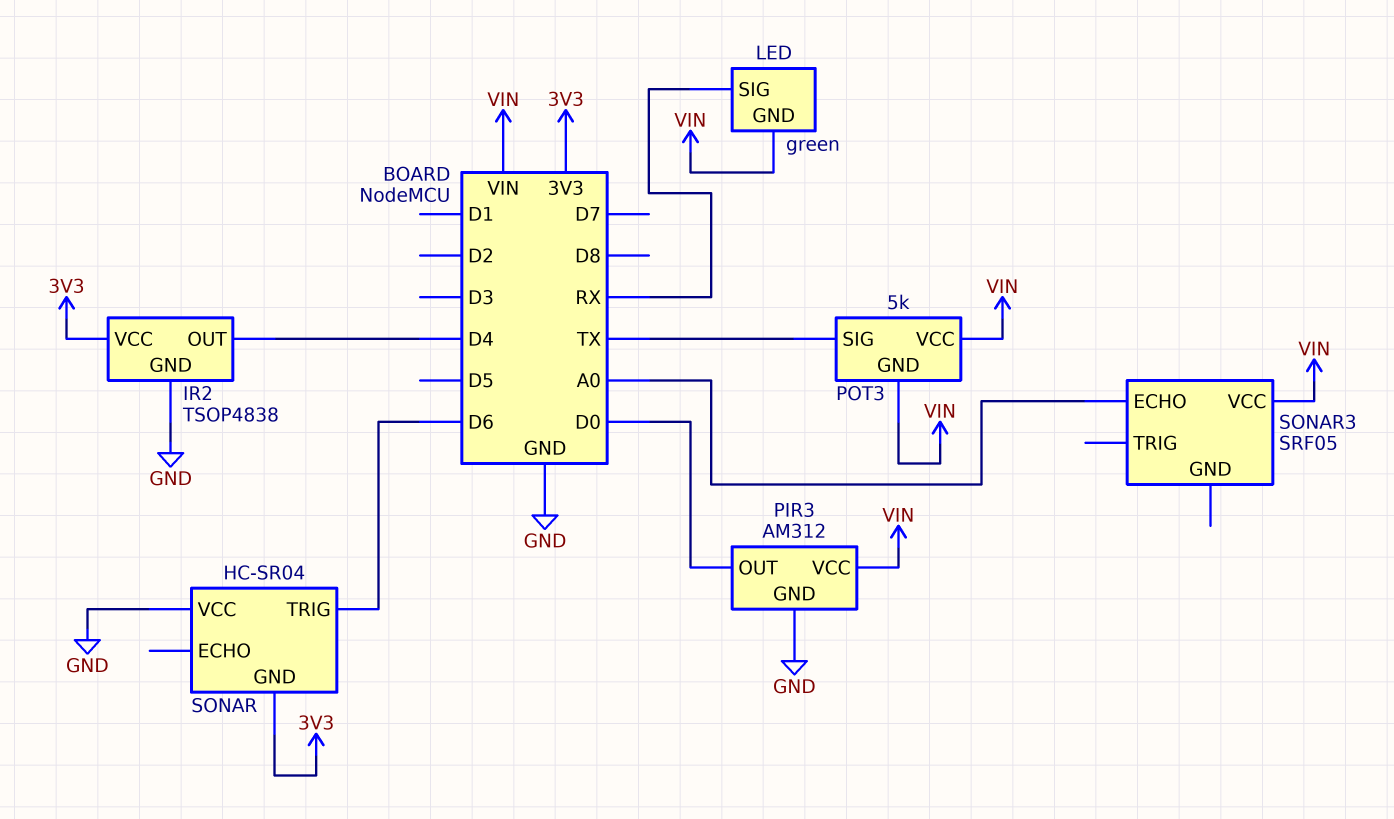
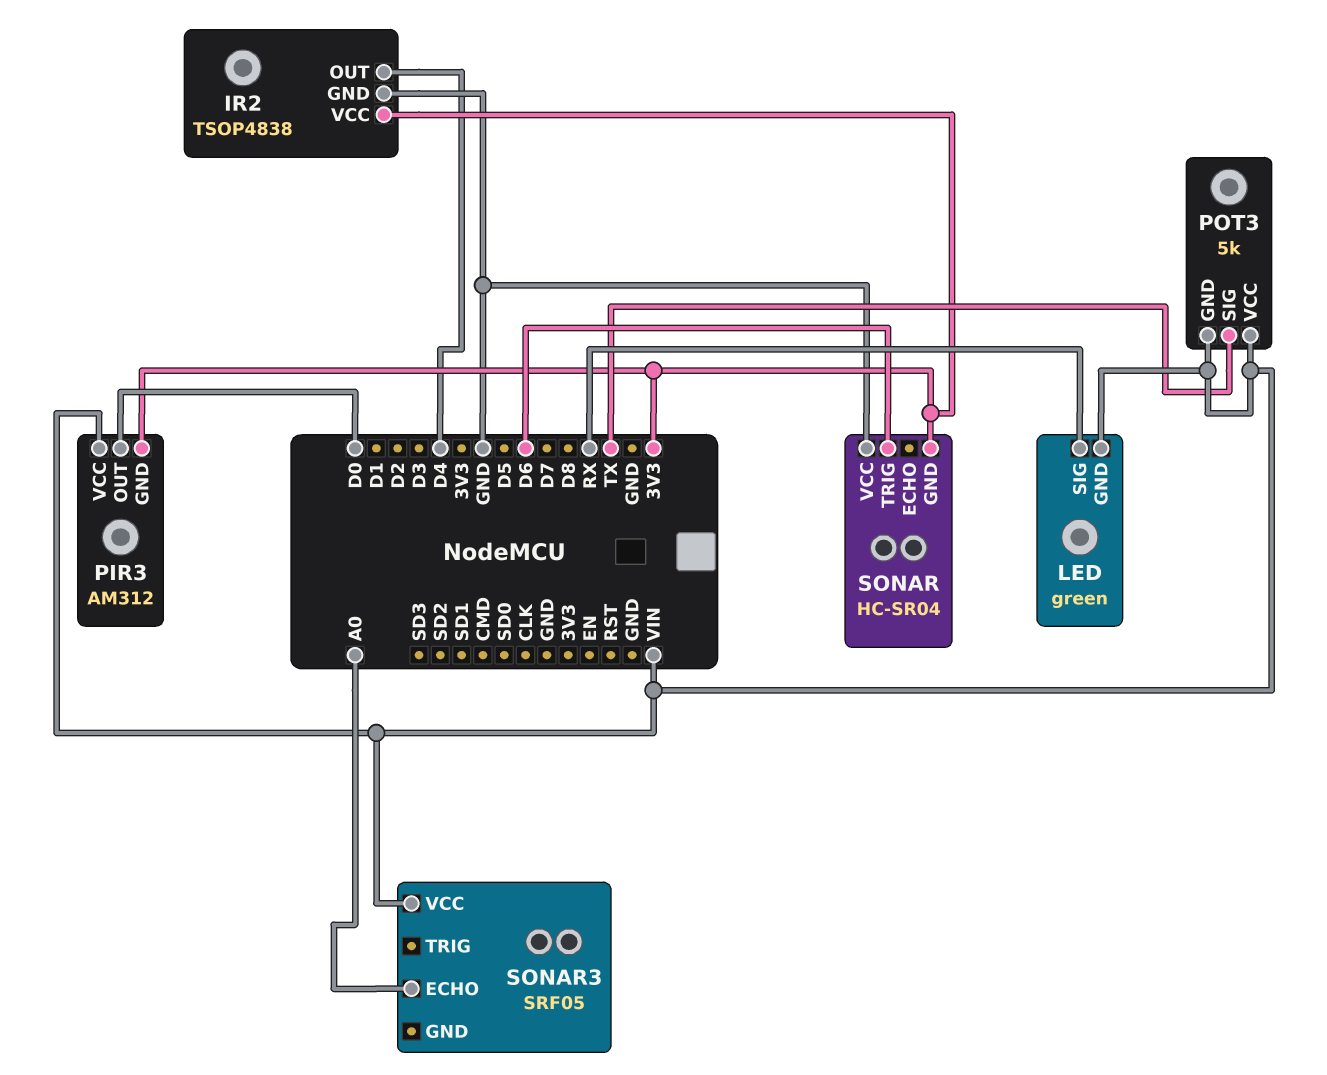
PIR3 pin GND: GND -> 3V3

